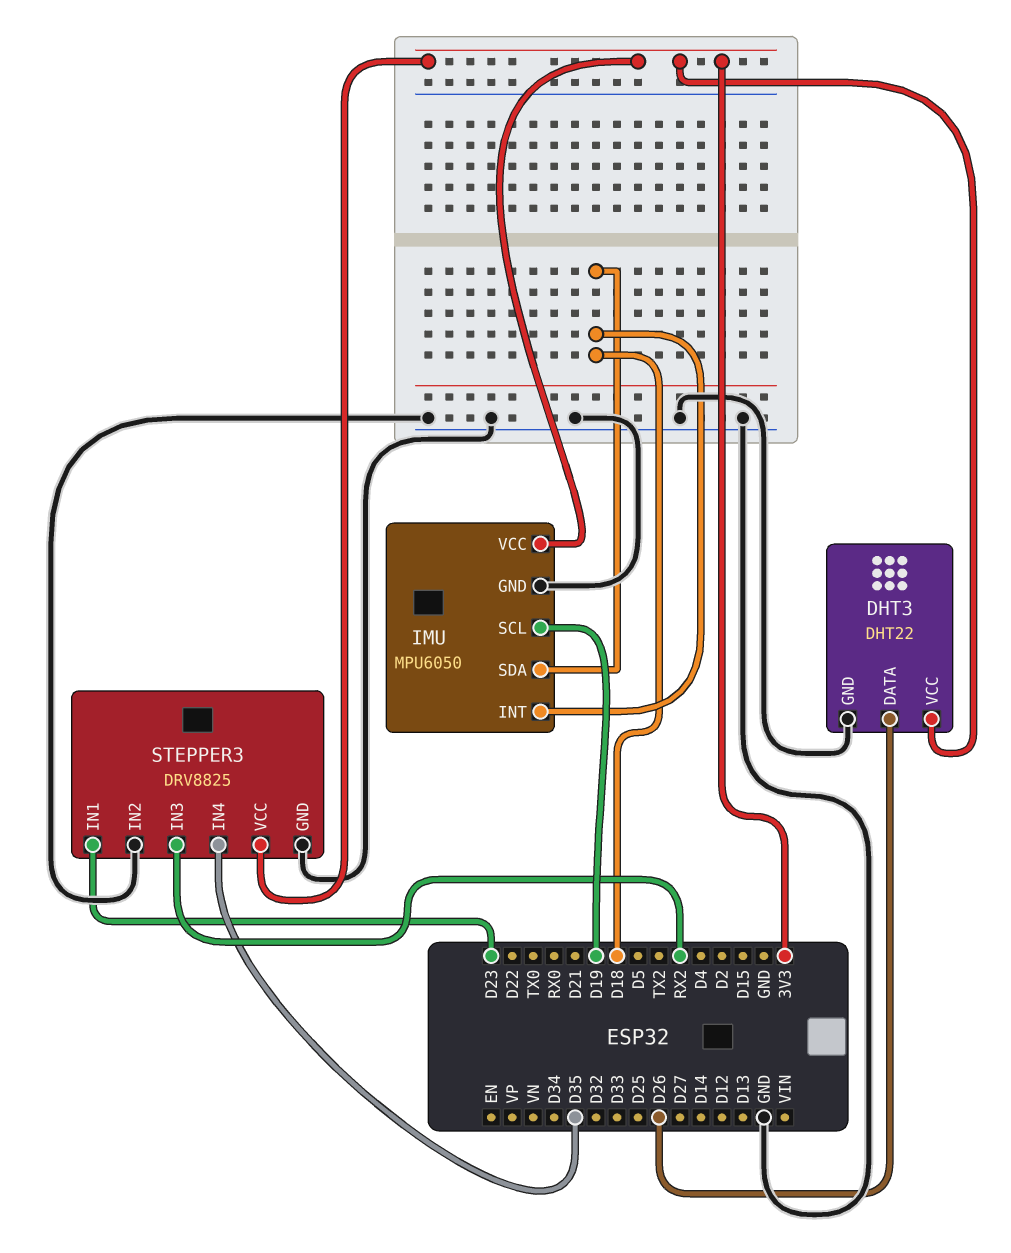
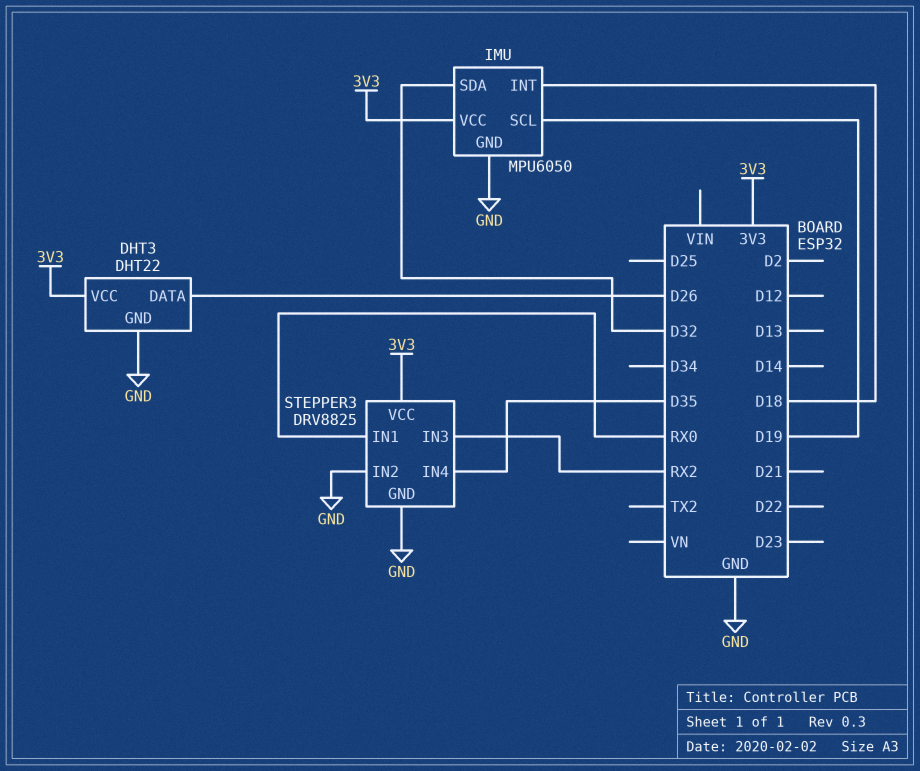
IMU pin SDA: D18 -> D32
STEPPER3 pin IN1: D23 -> RX0

